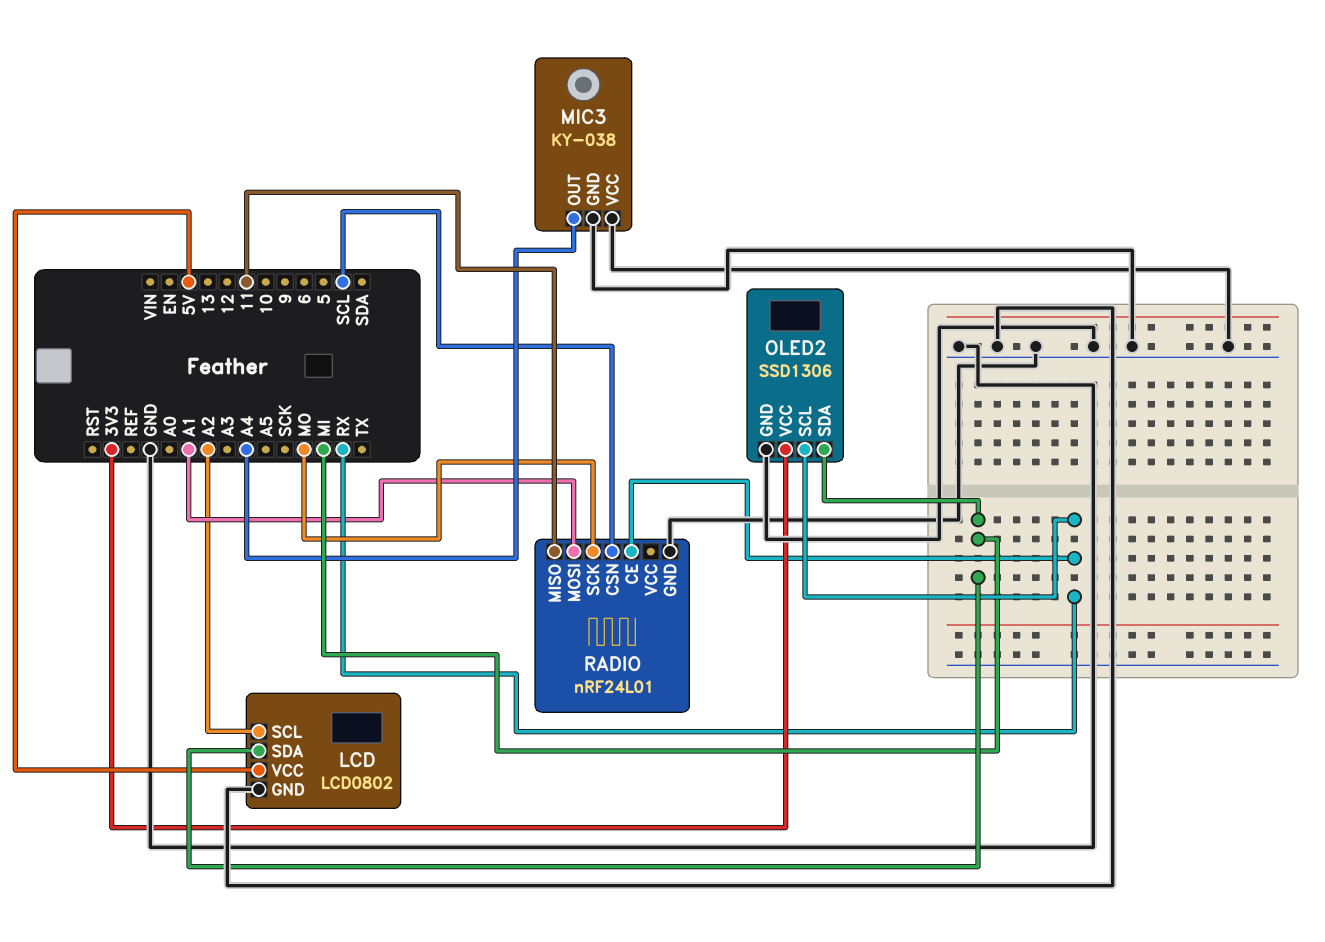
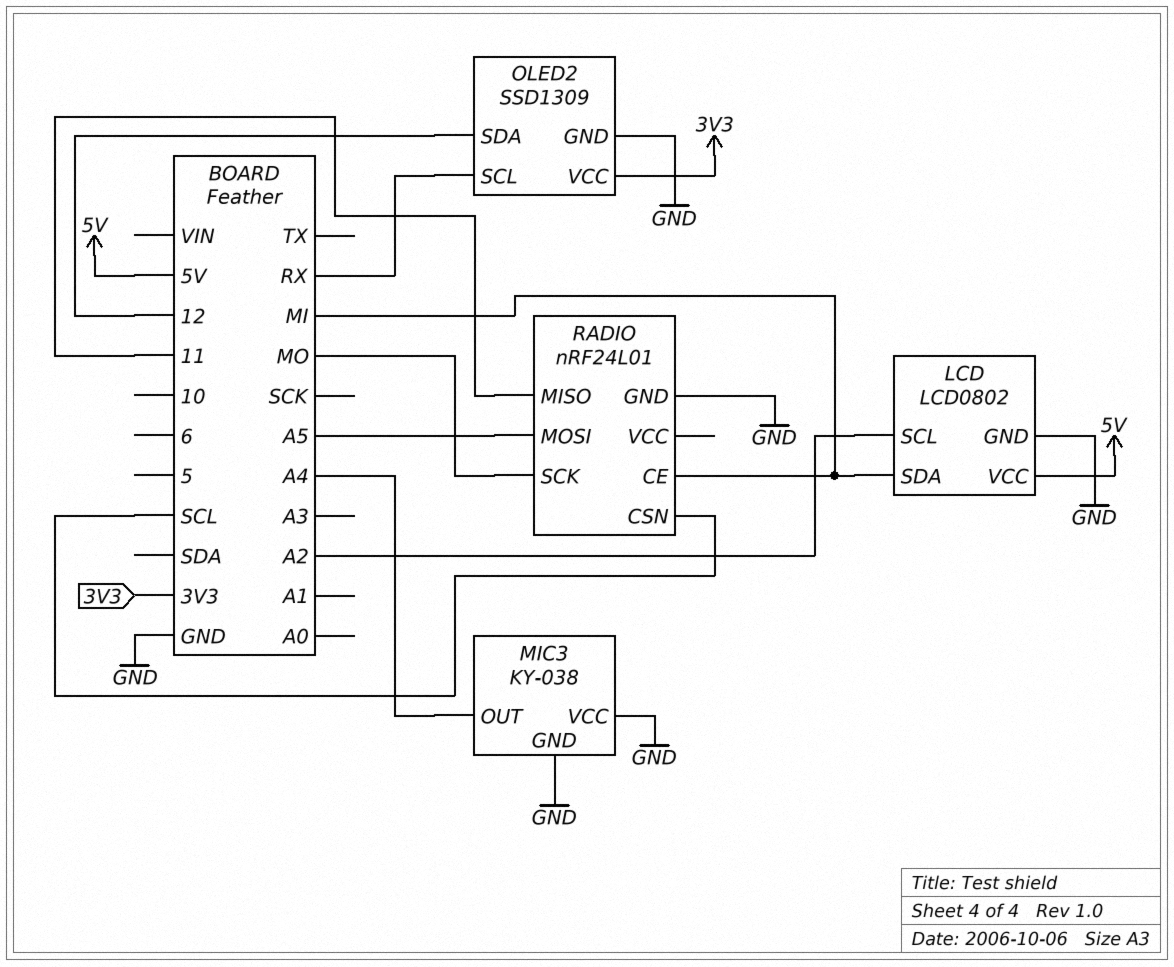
OLED2: SSD1306 -> SSD1309
OLED2 pin SDA: MI -> 12
RADIO pin CE: RX -> MI
RADIO pin MOSI: A1 -> A5

